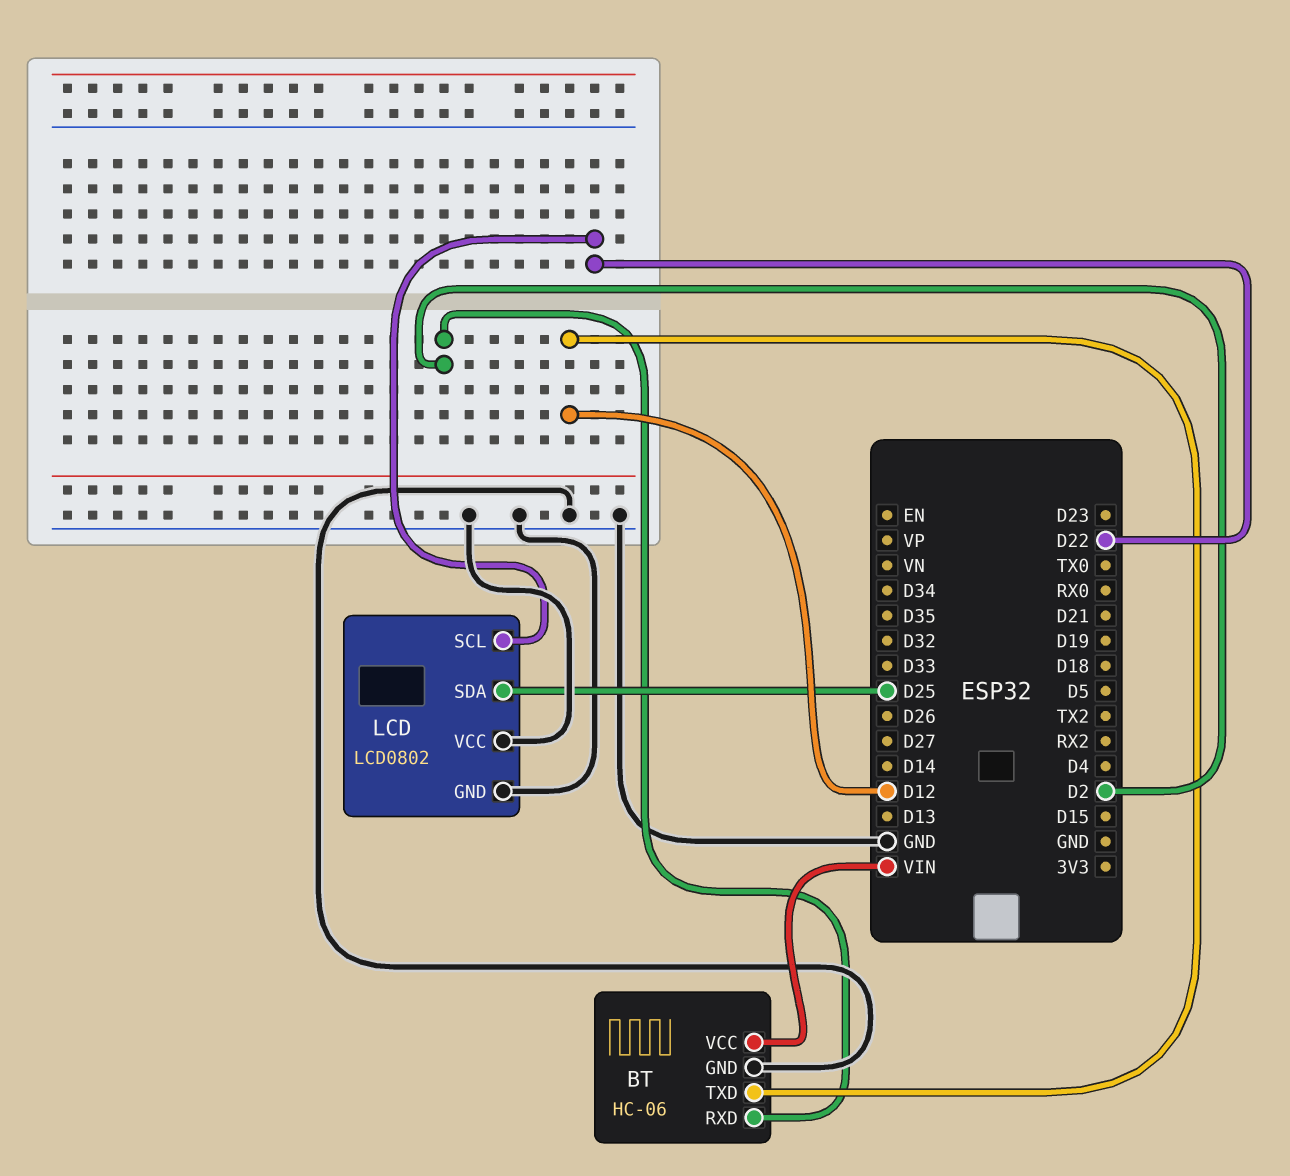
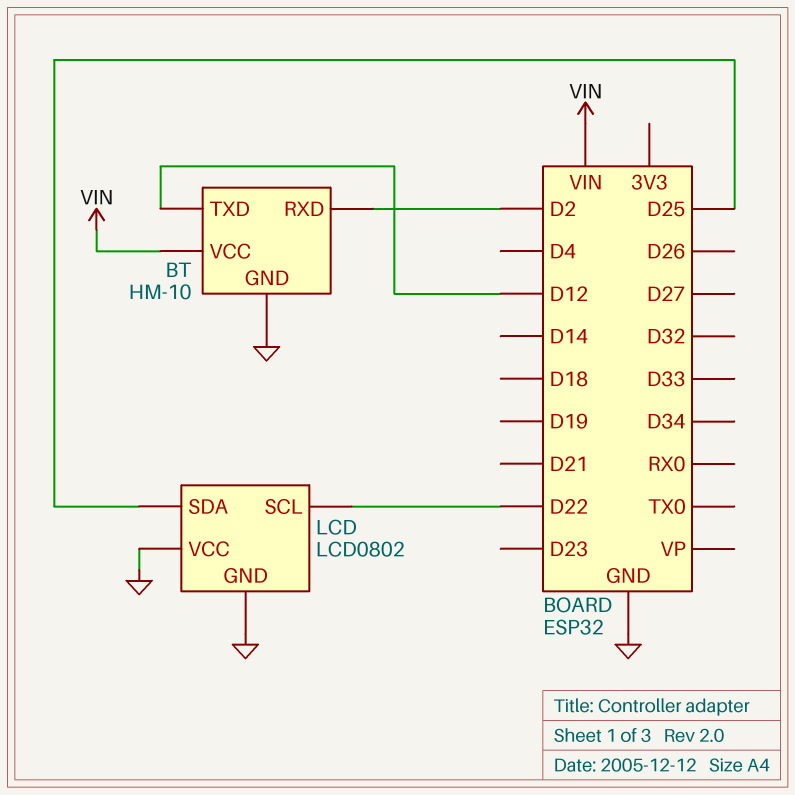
BT: HC-06 -> HM-10

